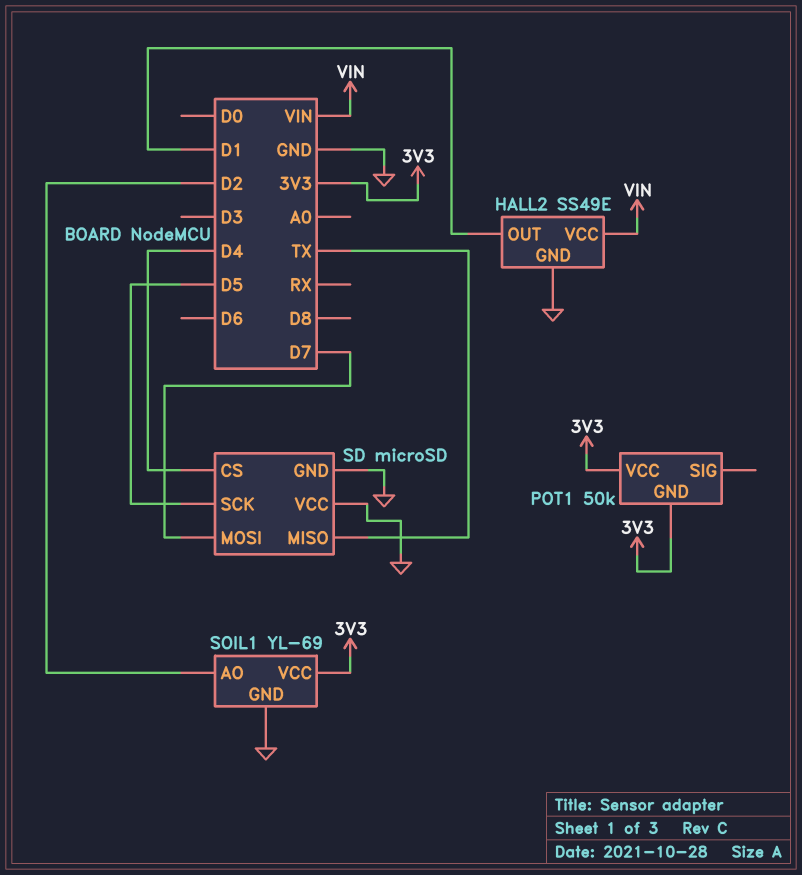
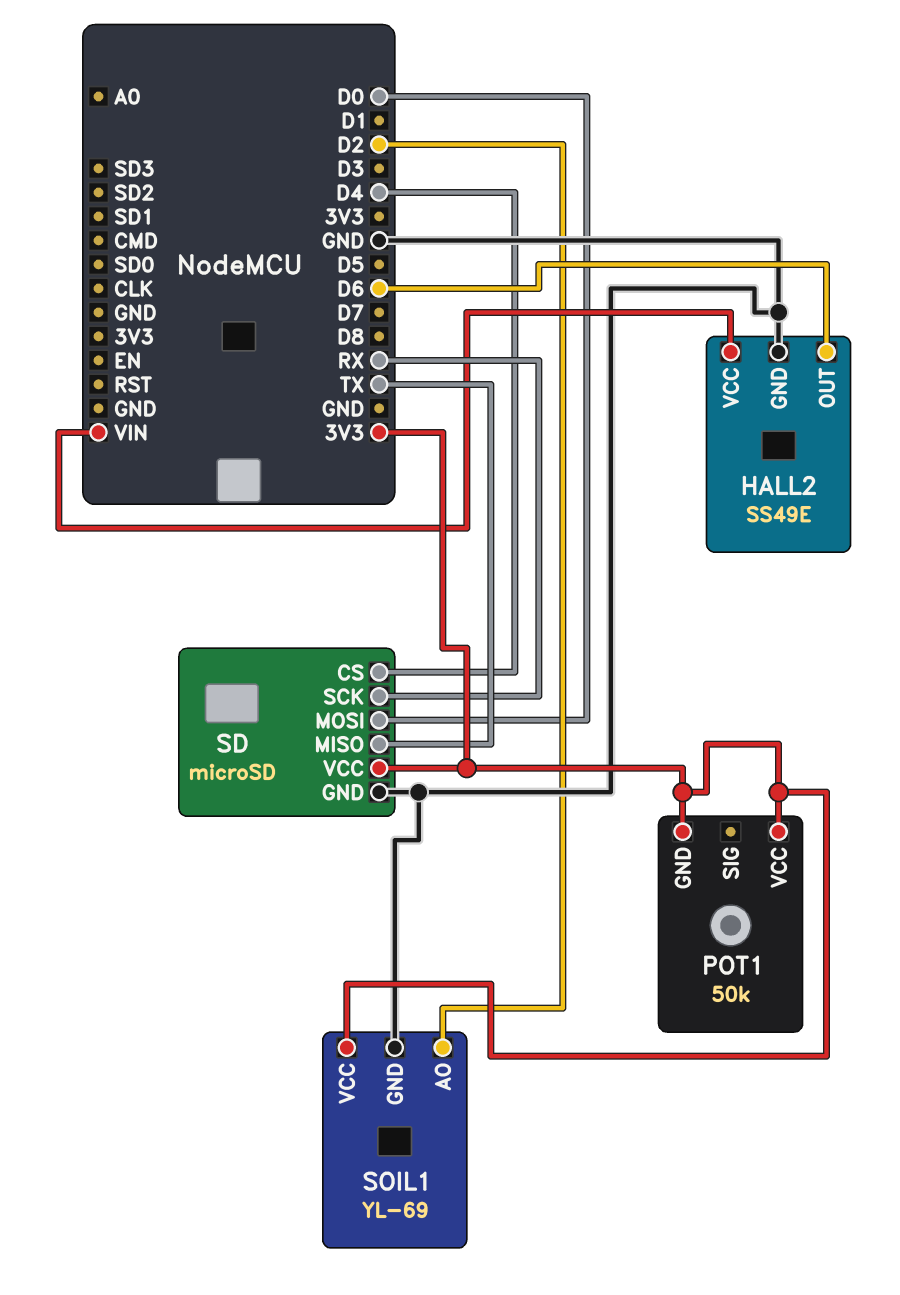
HALL2 pin OUT: D1 -> D6
SD pin MOSI: D7 -> D0
SD pin SCK: D5 -> RX
SD pin VCC: GND -> 3V3

